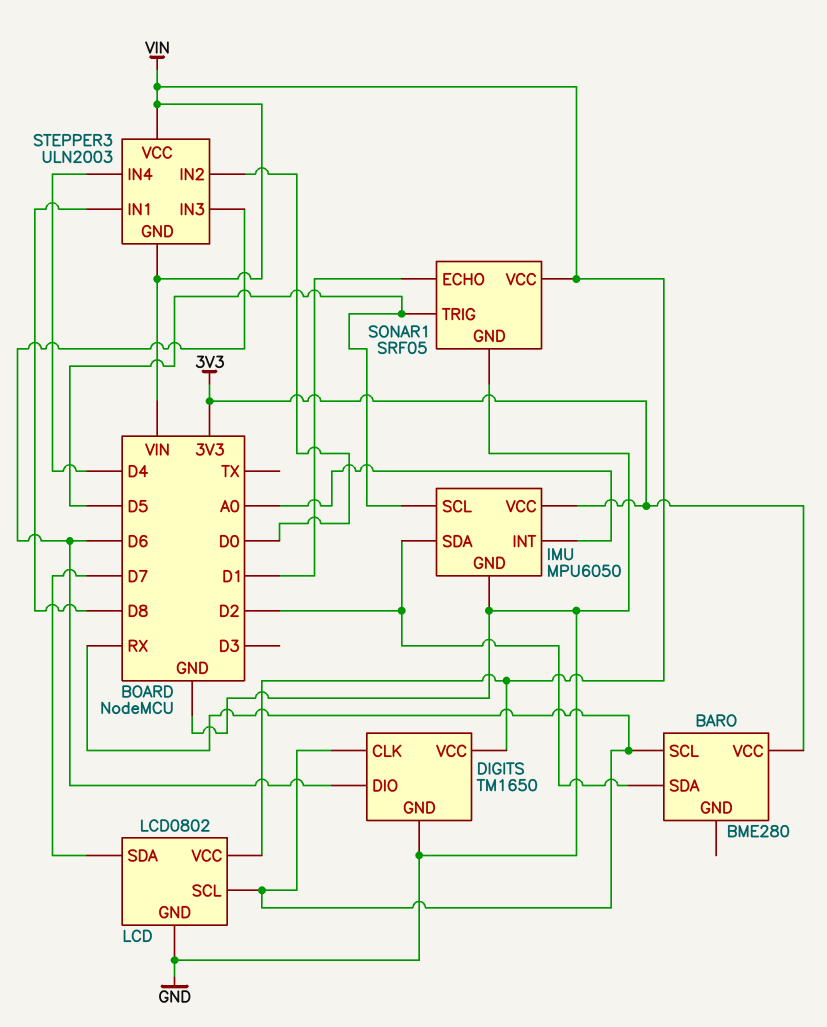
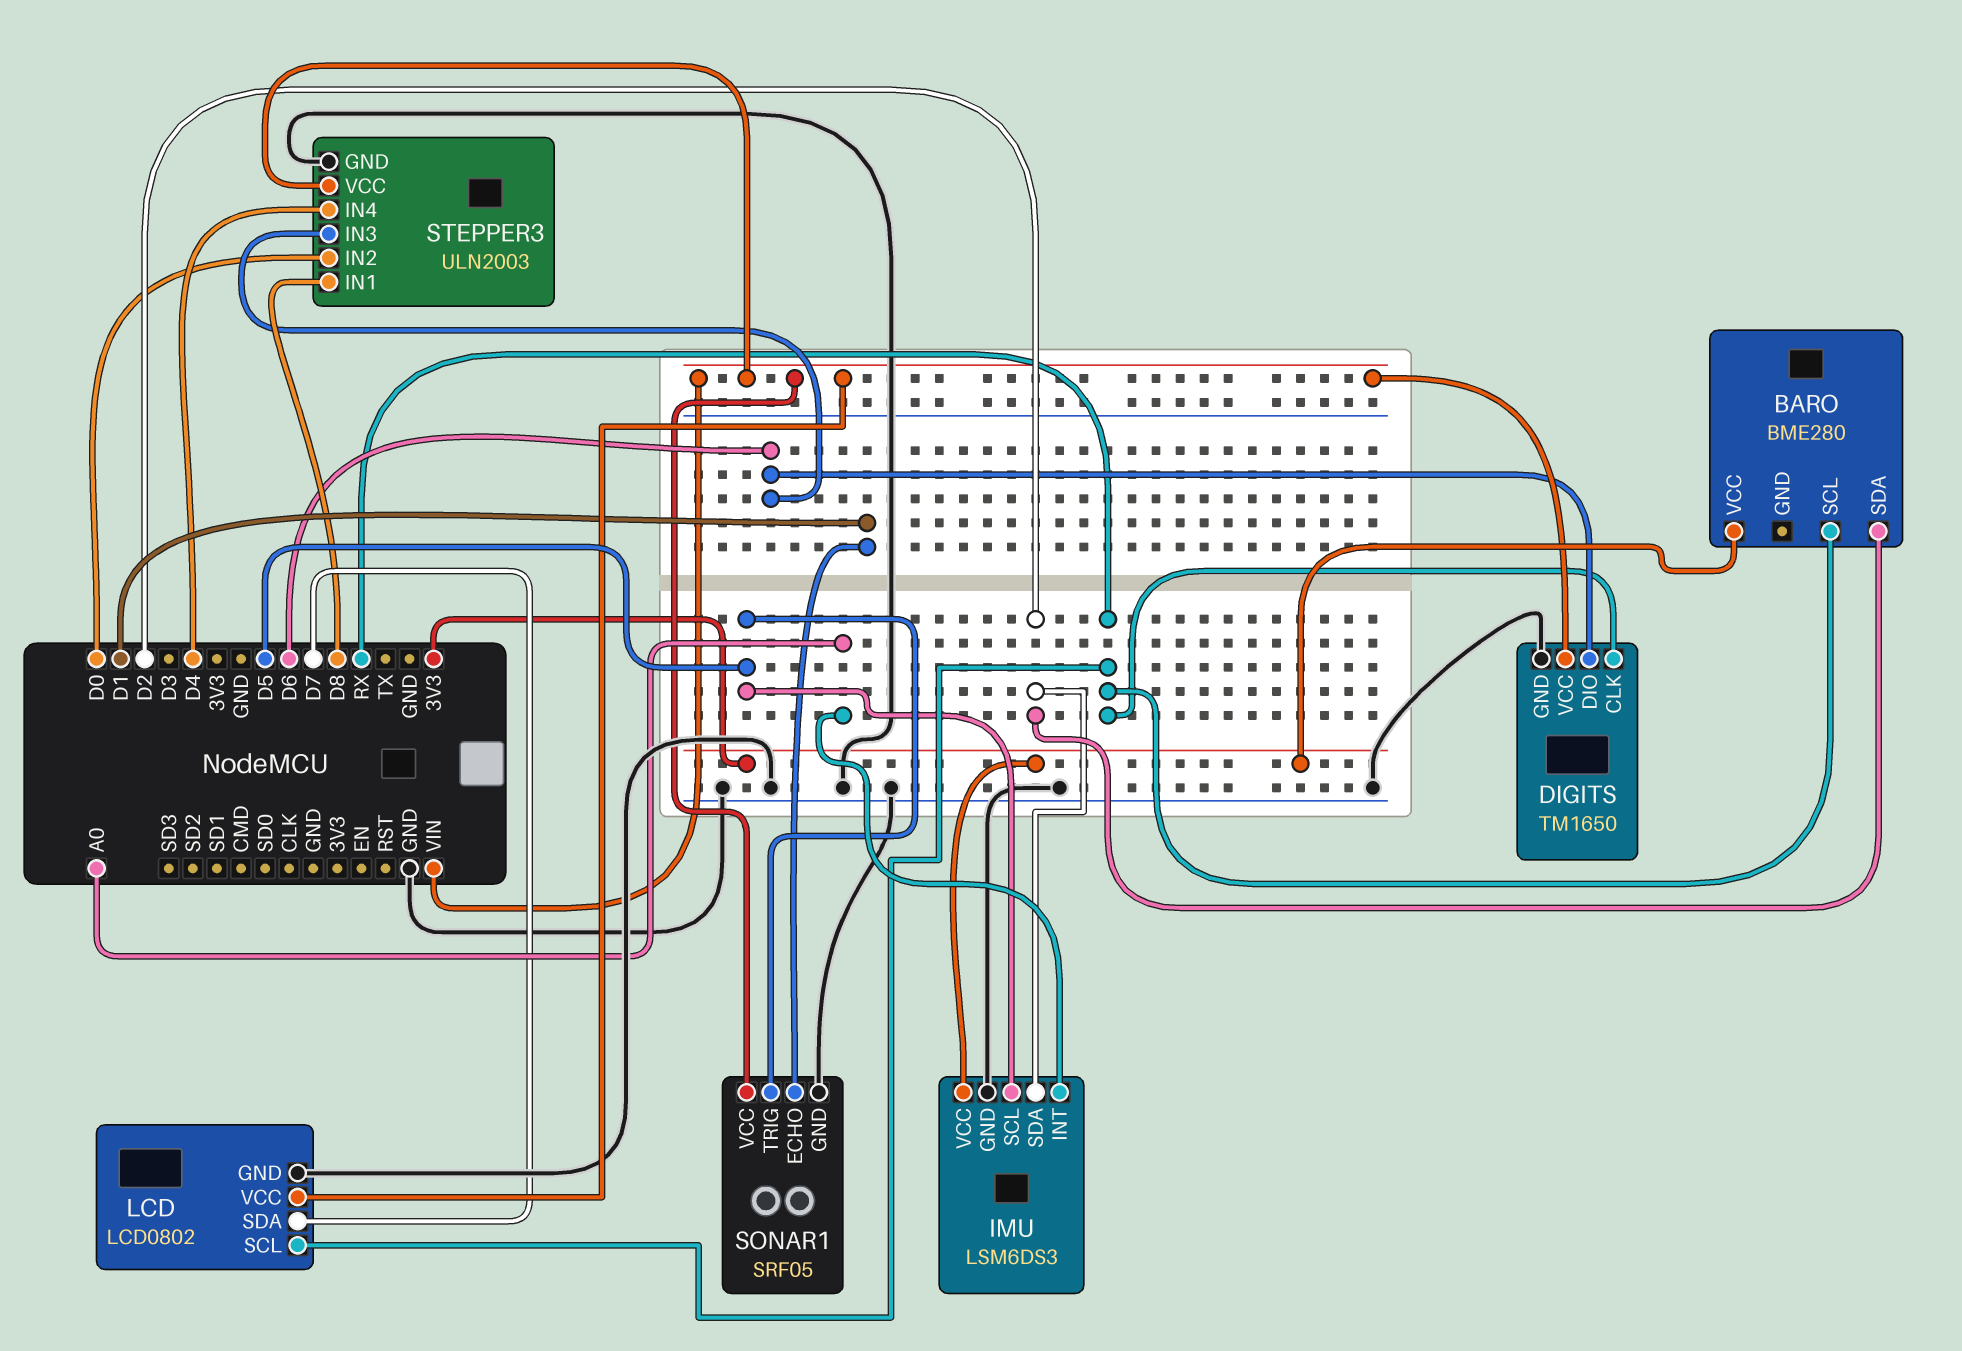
IMU: MPU6050 -> LSM6DS3
STEPPER3 pin GND: VIN -> GND

